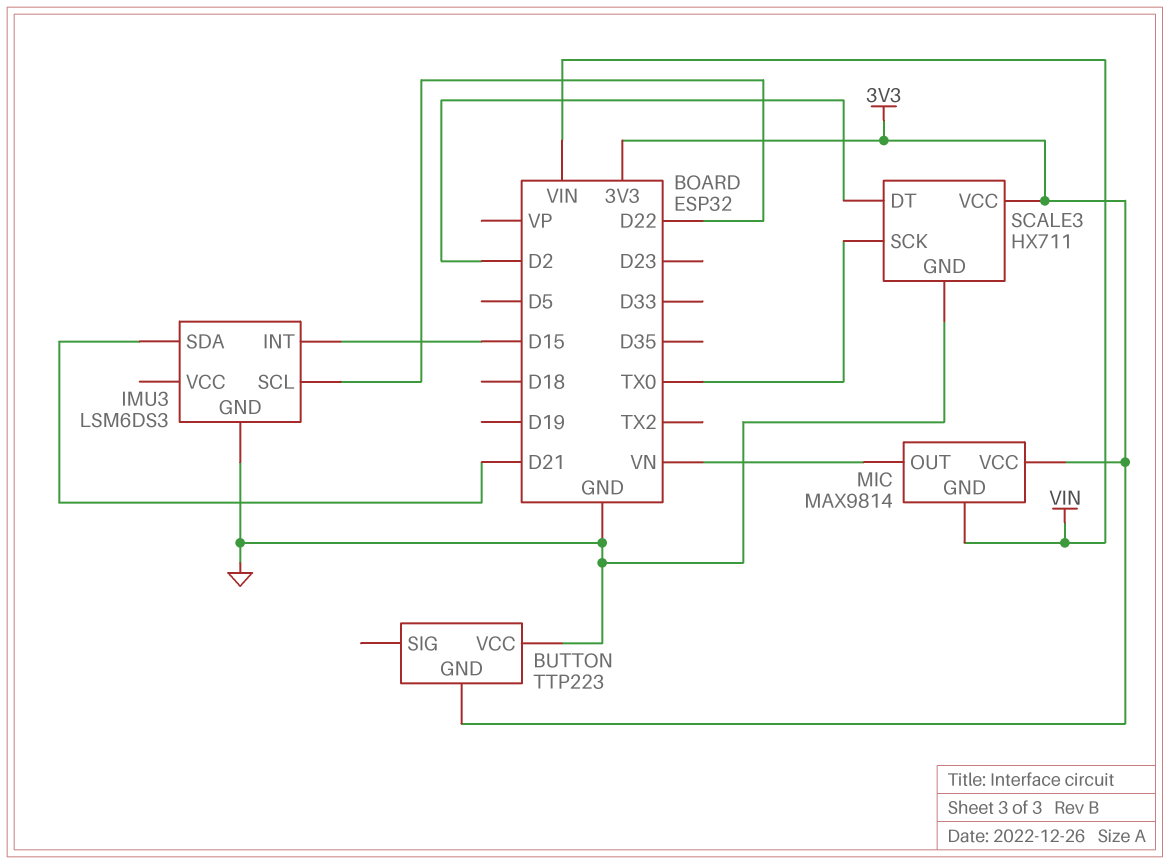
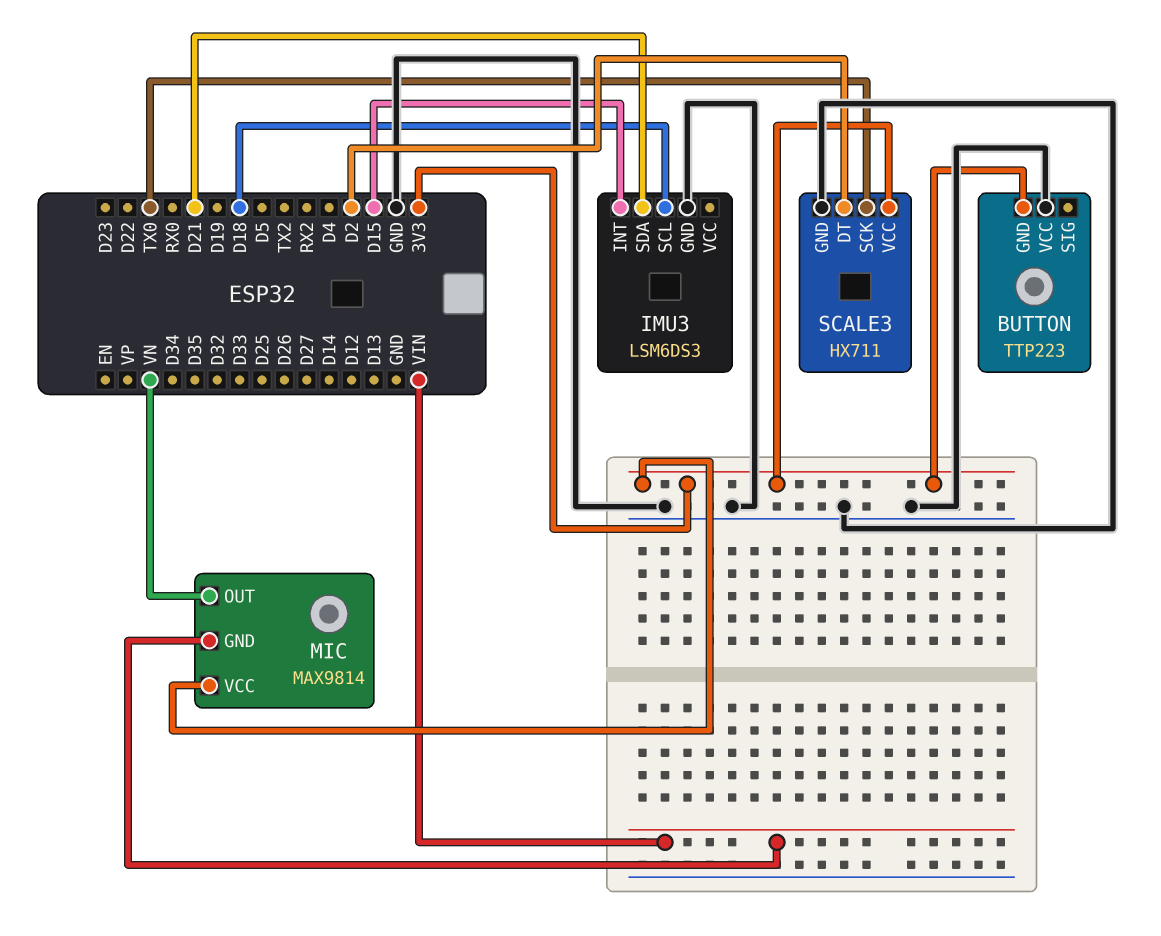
IMU3 pin SCL: D22 -> D18

